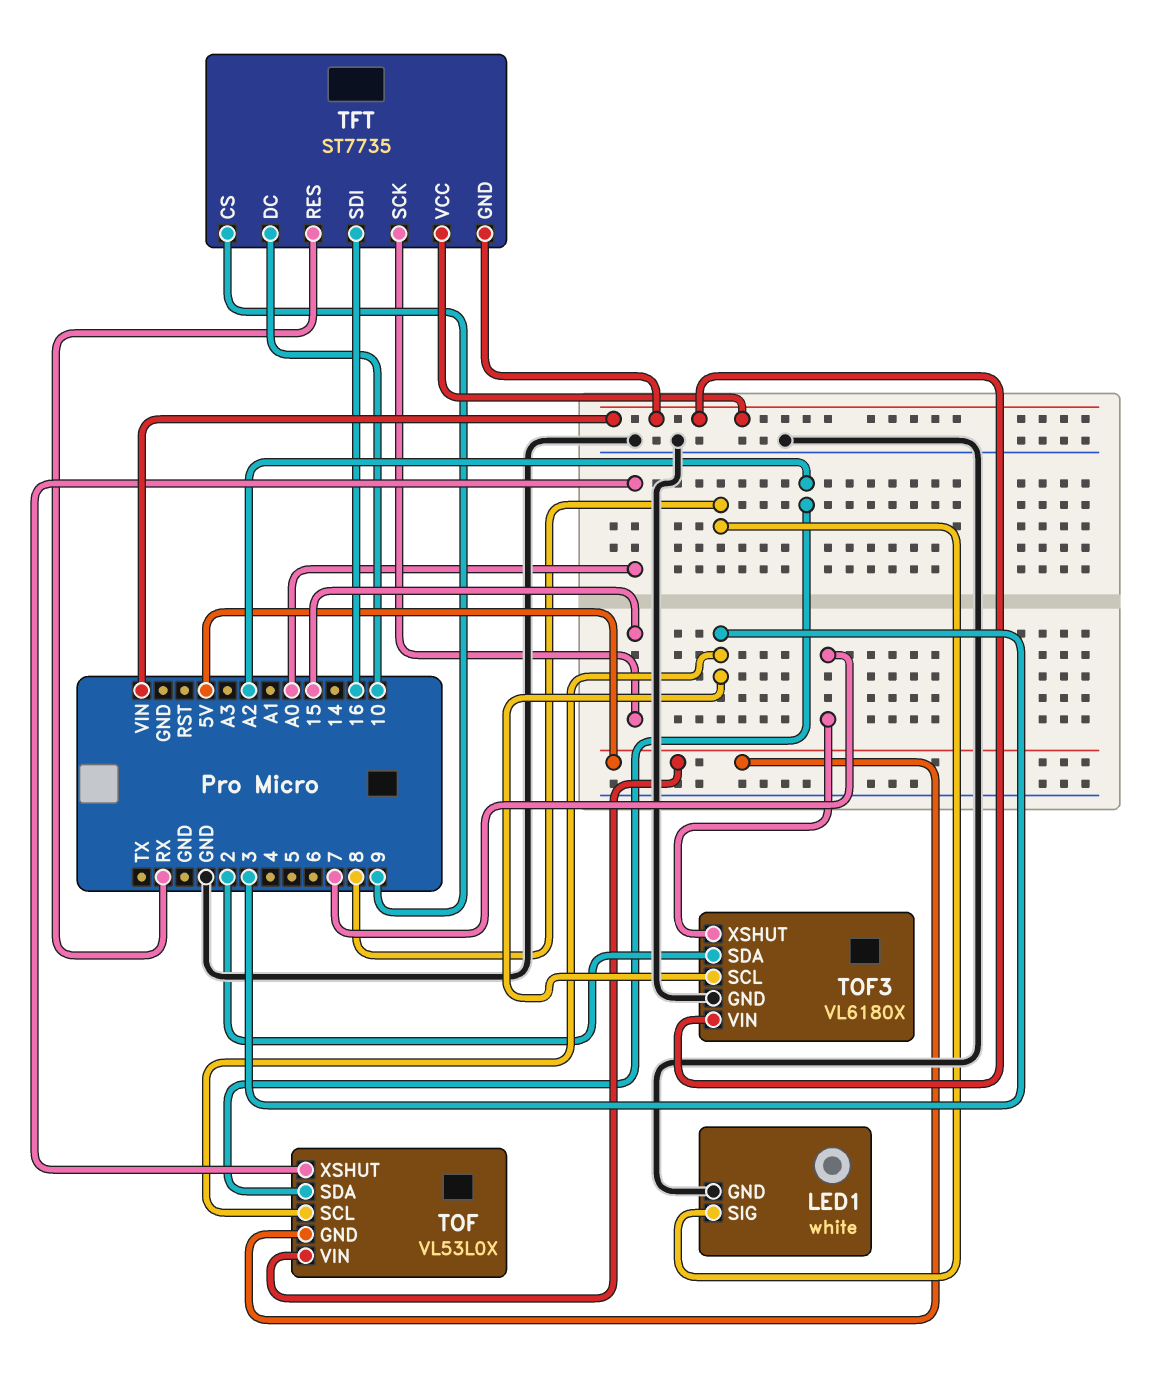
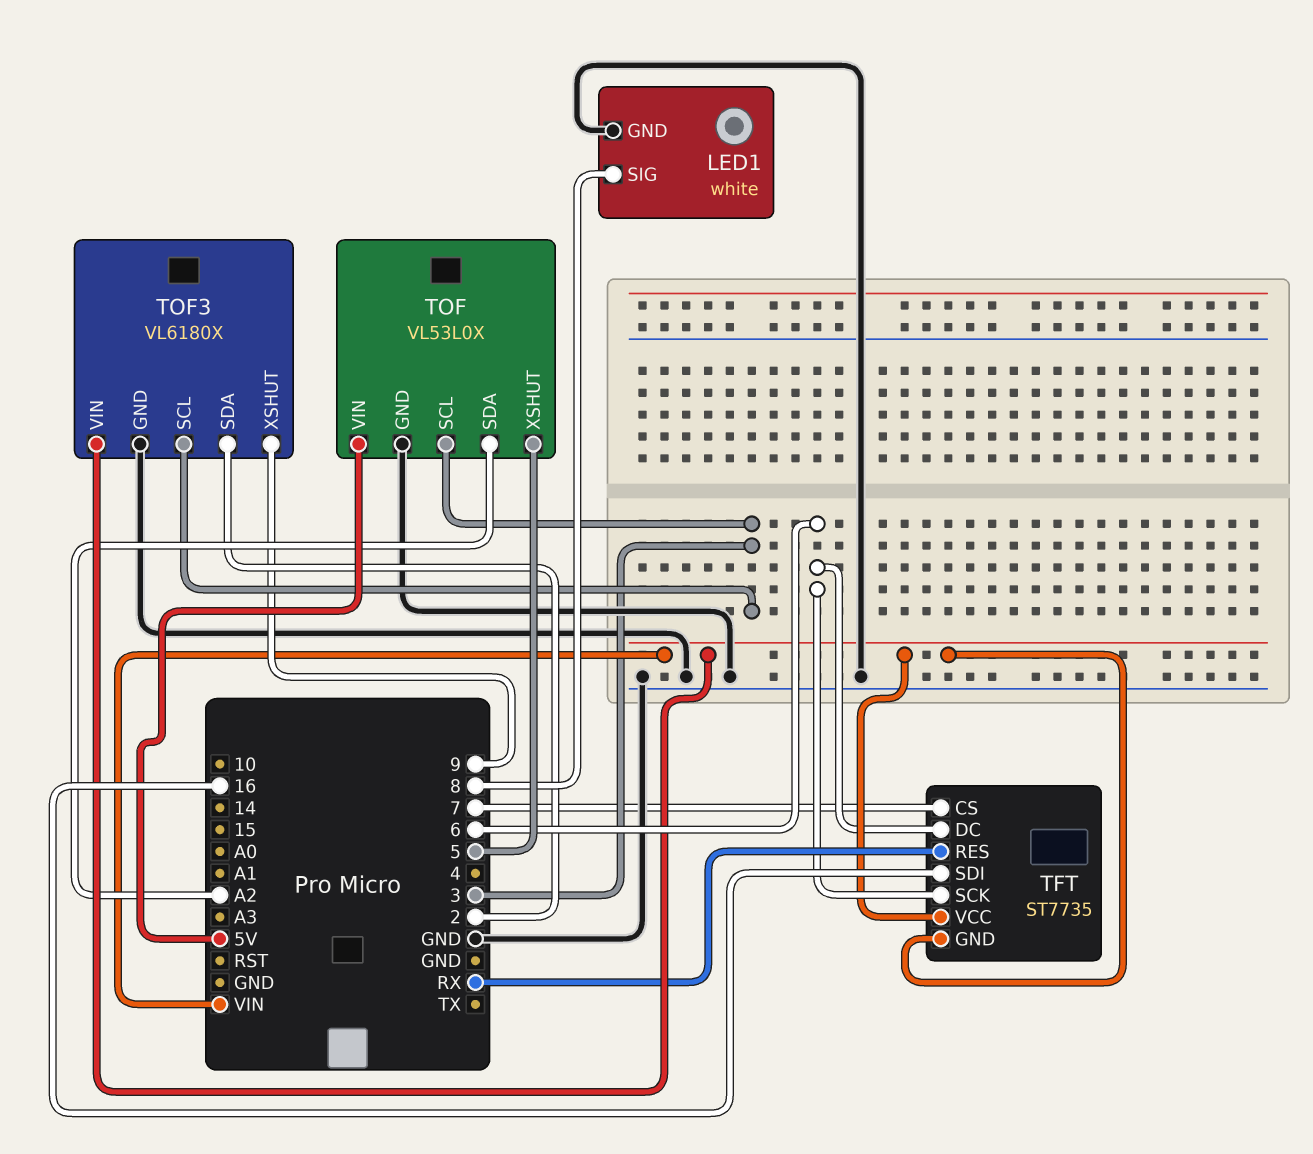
TFT pin CS: 9 -> 7
TFT pin DC: 10 -> 6
TFT pin SCK: 15 -> 6
TOF pin GND: 5V -> GND
TOF pin XSHUT: A0 -> 5
TOF3 pin XSHUT: 7 -> 9

